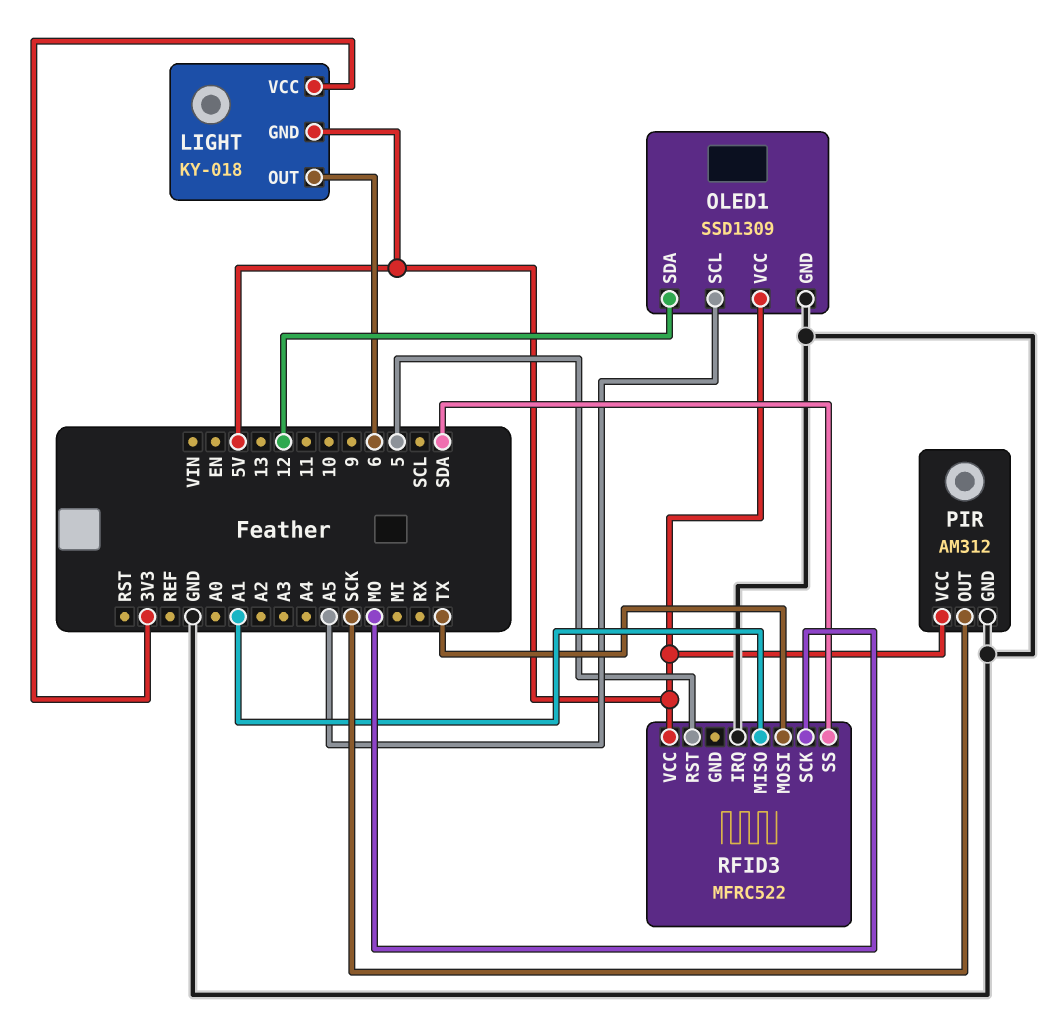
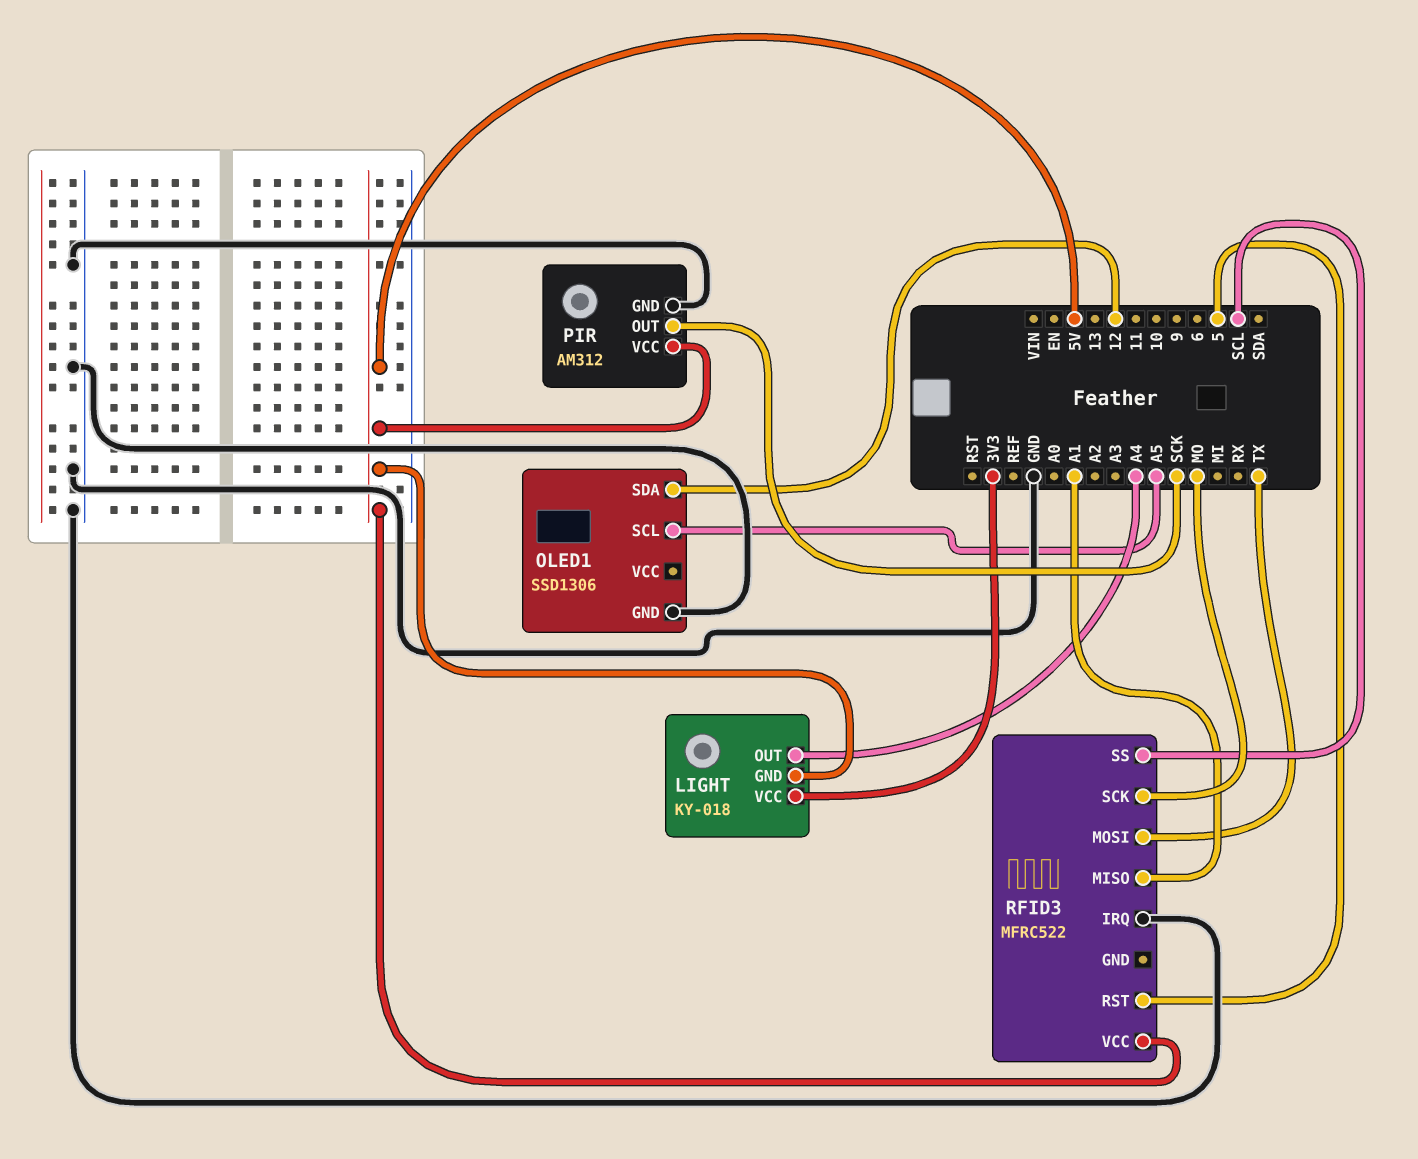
LIGHT pin OUT: 6 -> A4
OLED1: SSD1309 -> SSD1306
OLED1 pin VCC: 5V -> none
RFID3 pin SS: SDA -> SCL

